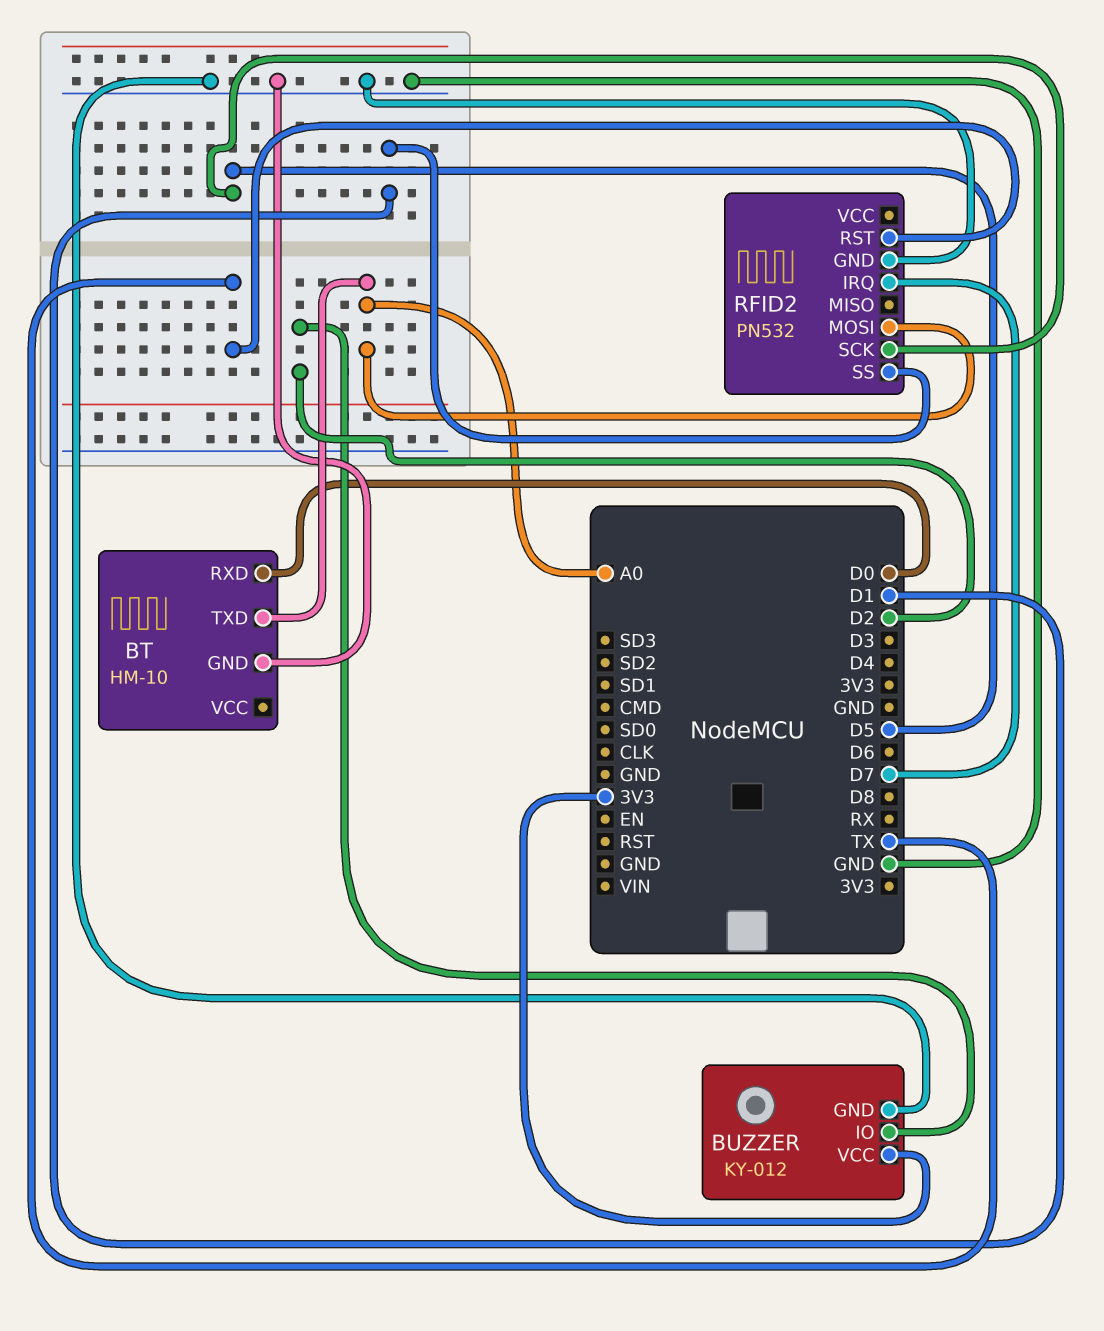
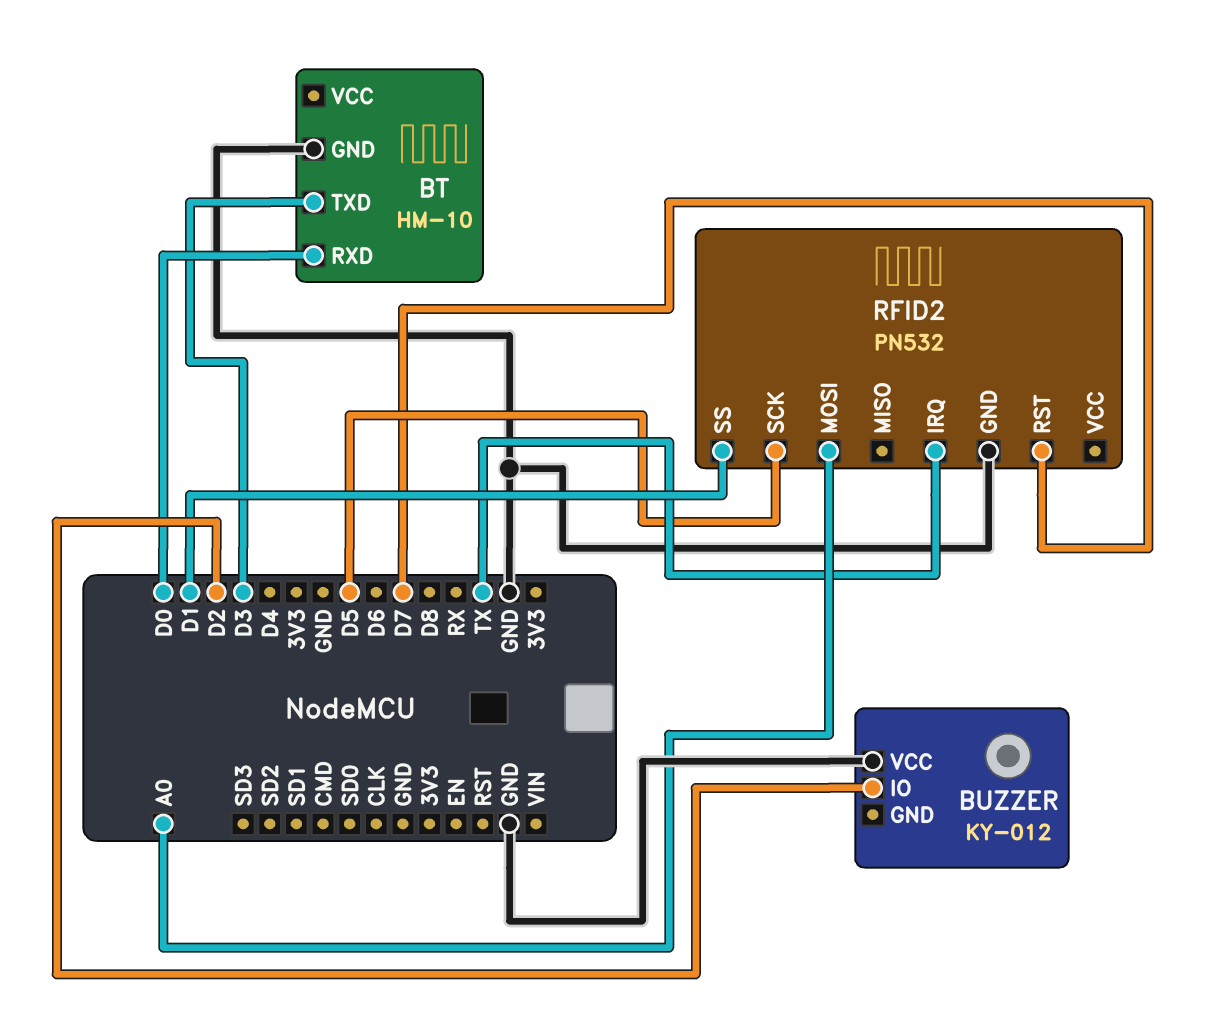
BT pin TXD: A0 -> D3
BUZZER pin GND: GND -> none
BUZZER pin VCC: 3V3 -> GND
RFID2 pin IRQ: D7 -> TX
RFID2 pin RST: TX -> D7

